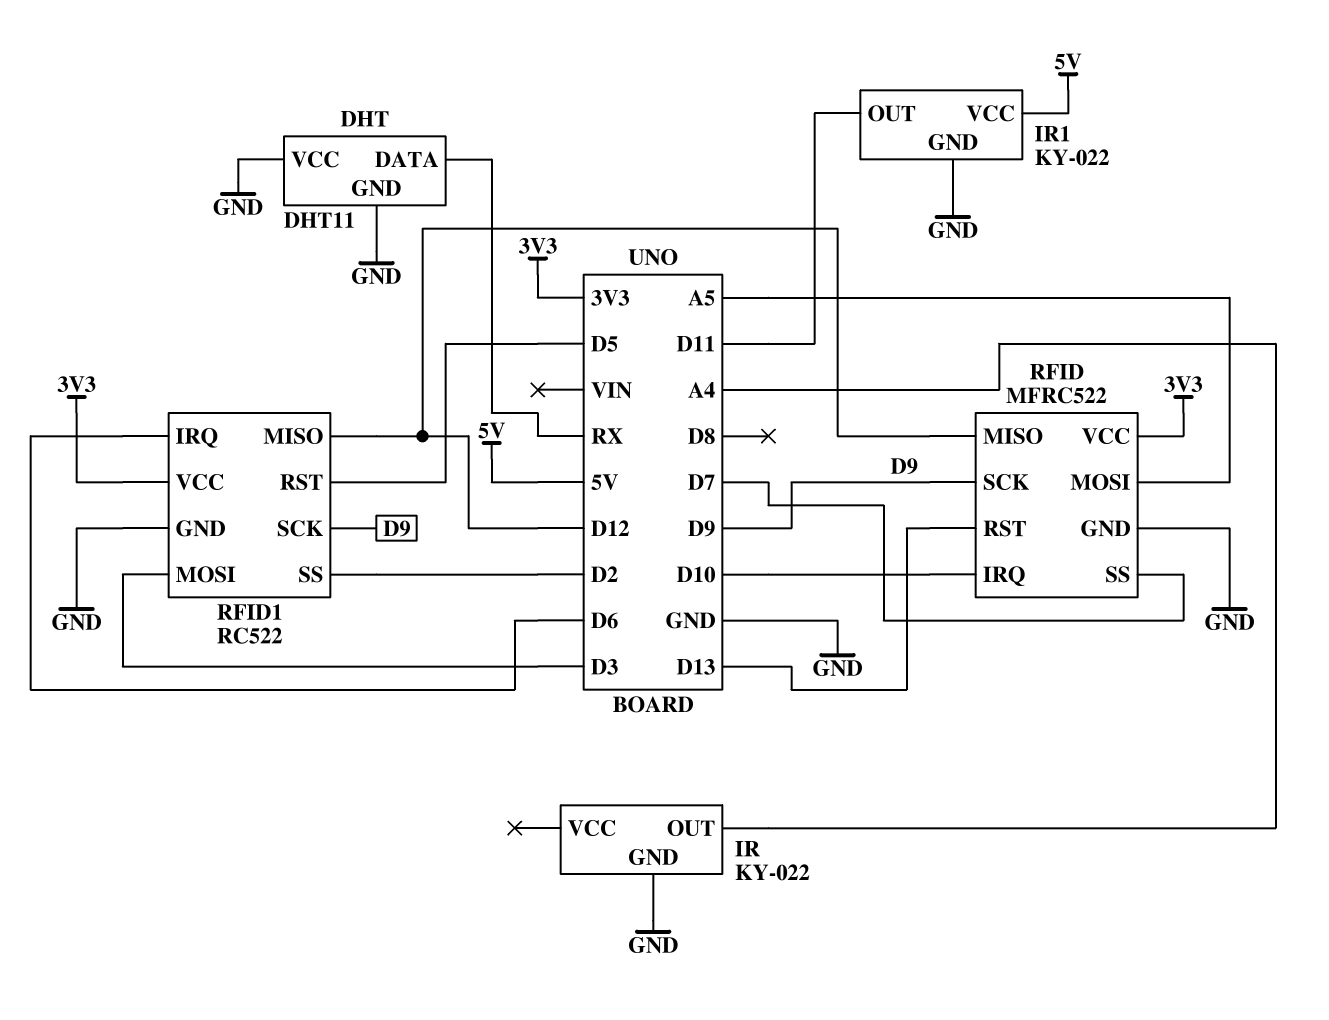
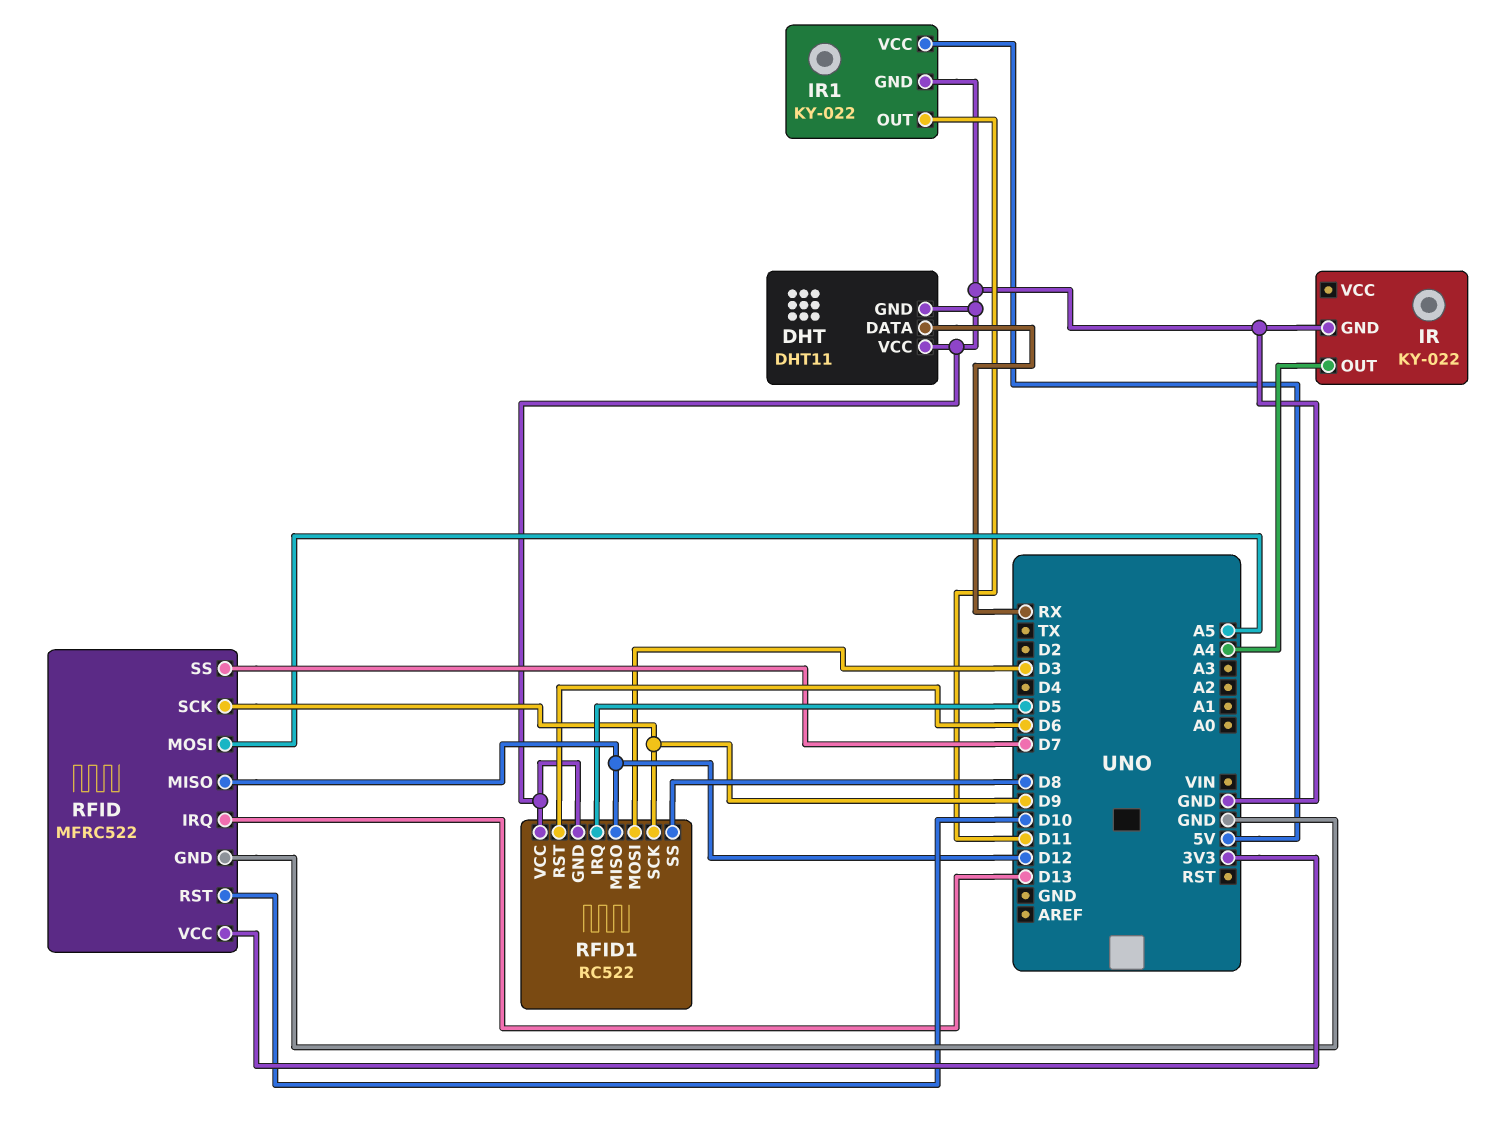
RFID pin IRQ: D10 -> D13
RFID pin RST: D13 -> D10
RFID1 pin IRQ: D6 -> D5
RFID1 pin RST: D5 -> D6
RFID1 pin SS: D2 -> D8
RFID1 pin VCC: 3V3 -> GND

